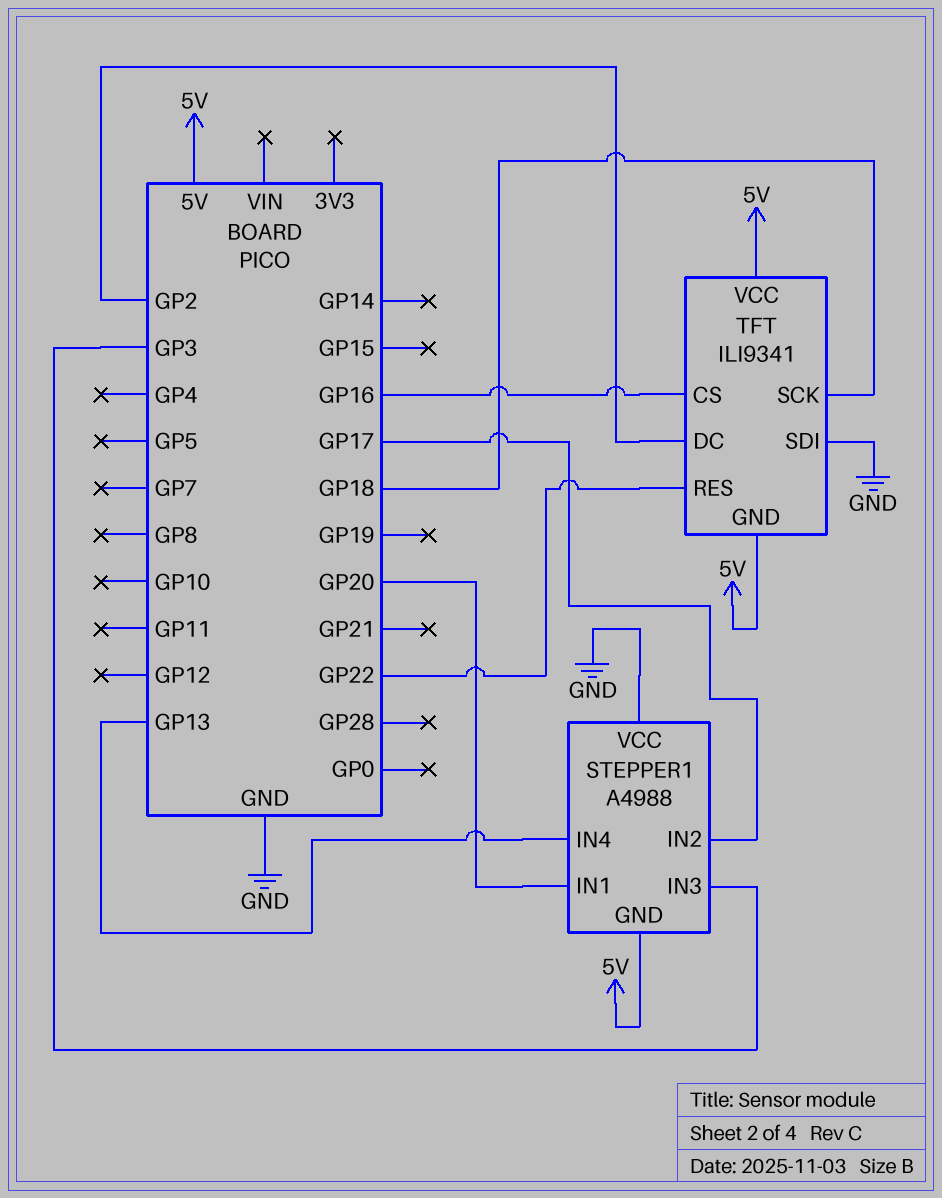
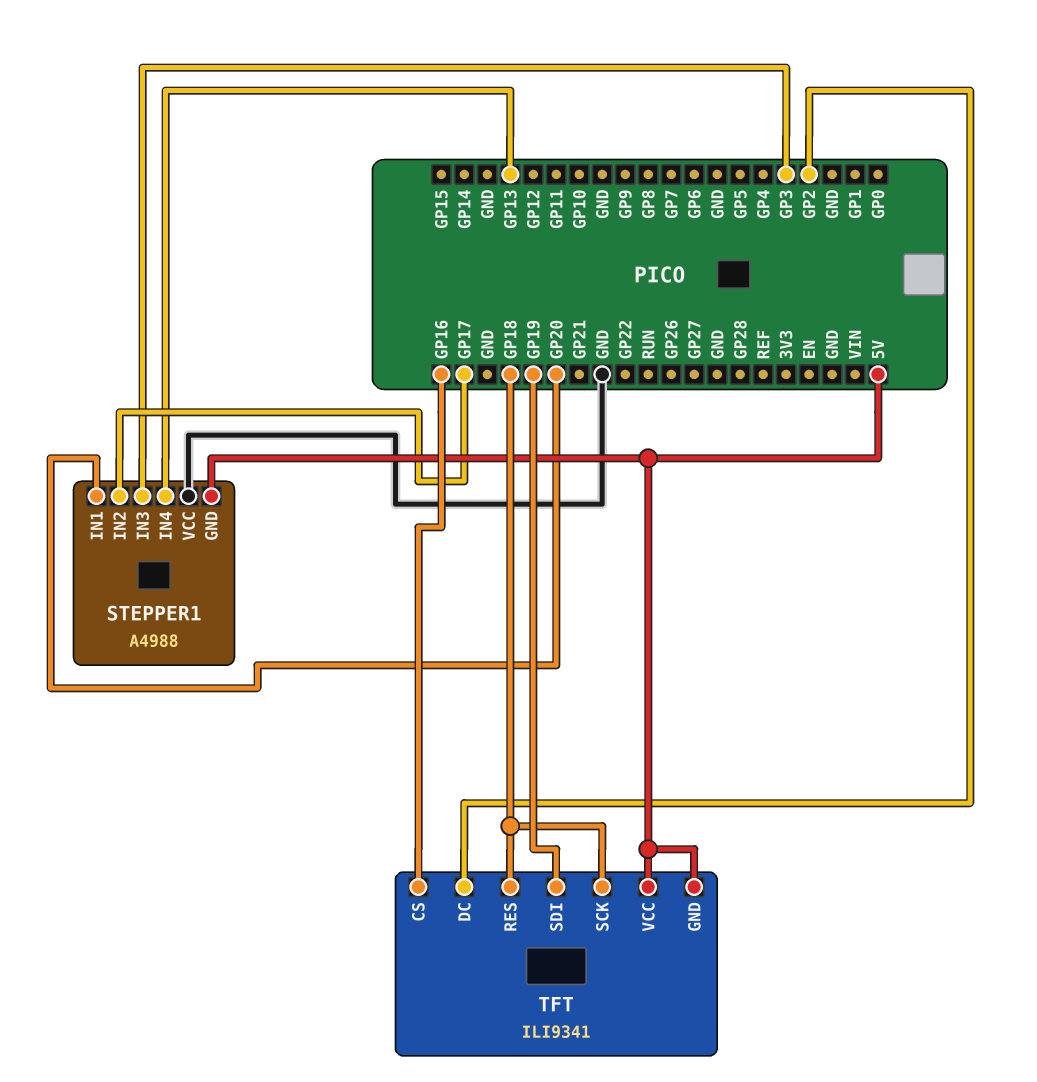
TFT pin RES: GP22 -> GP18
TFT pin SDI: GND -> GP19

